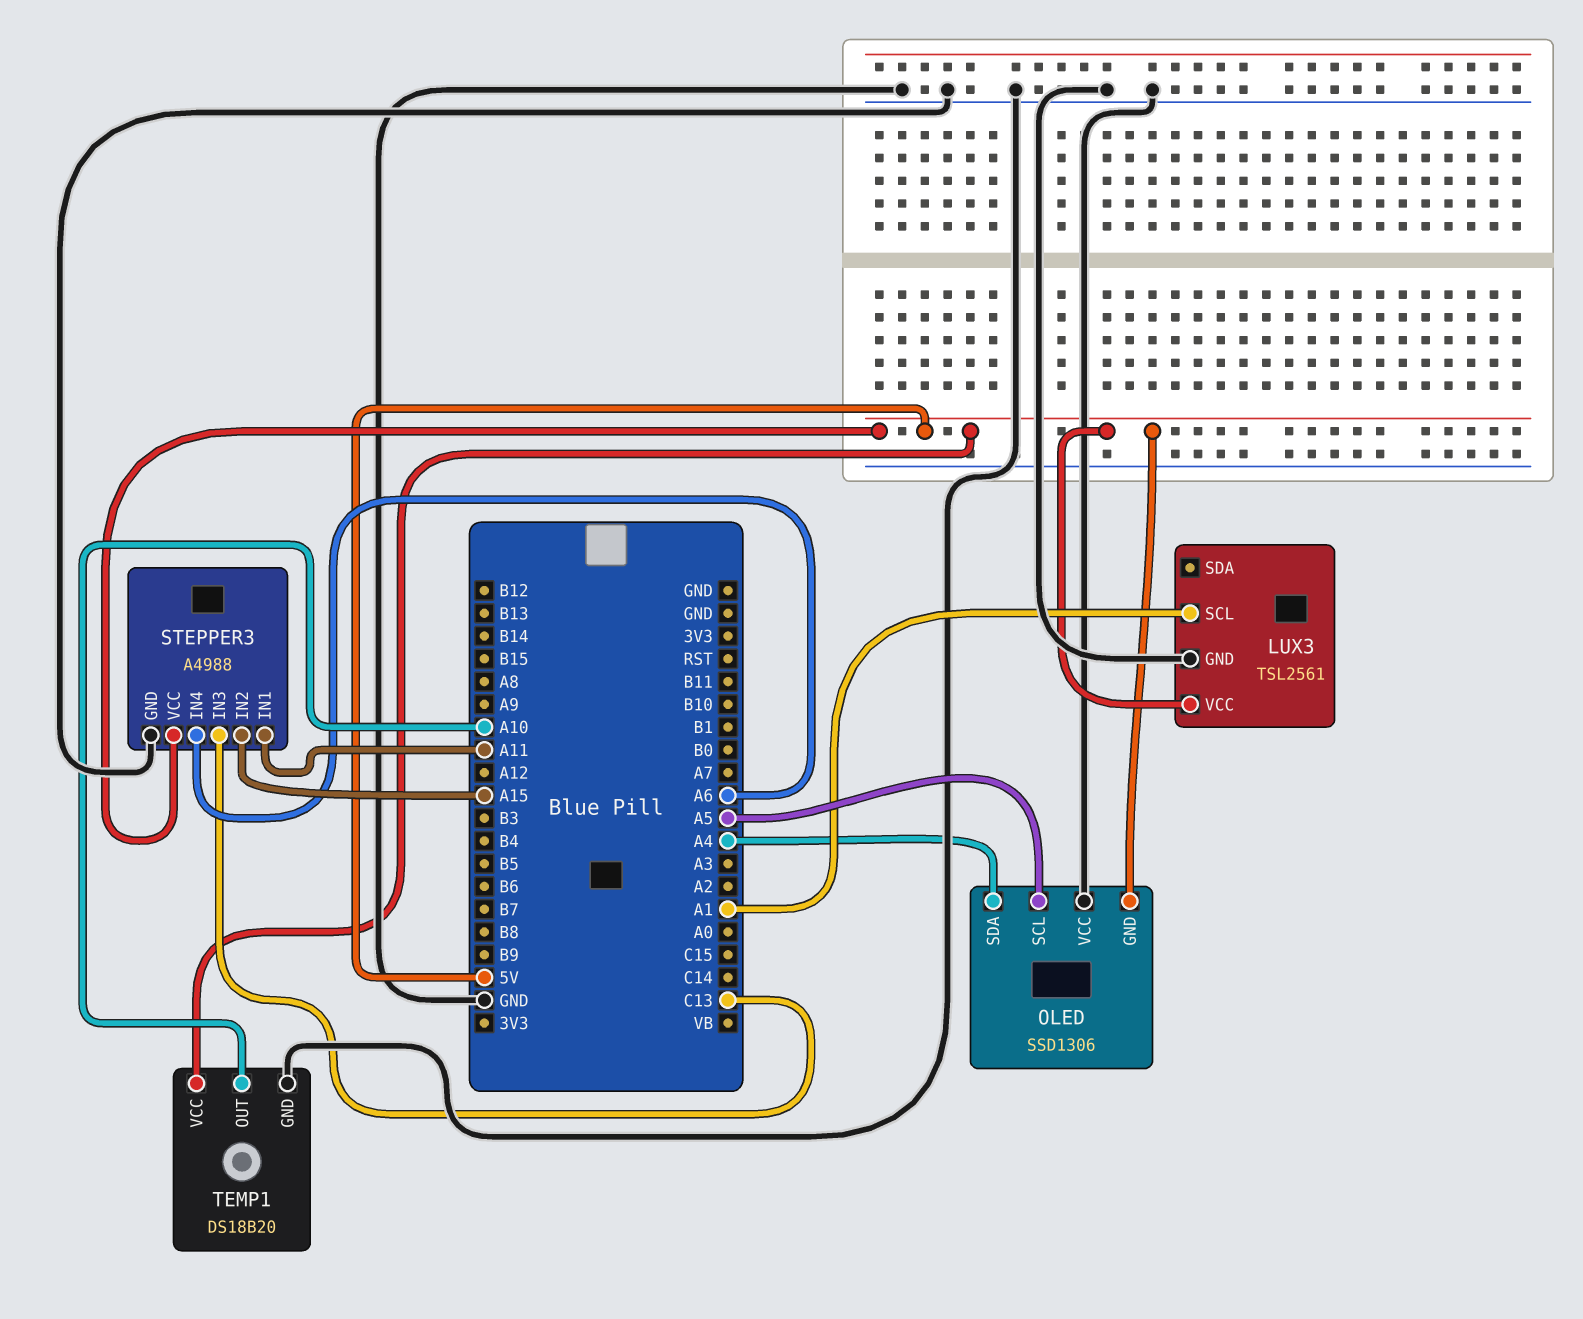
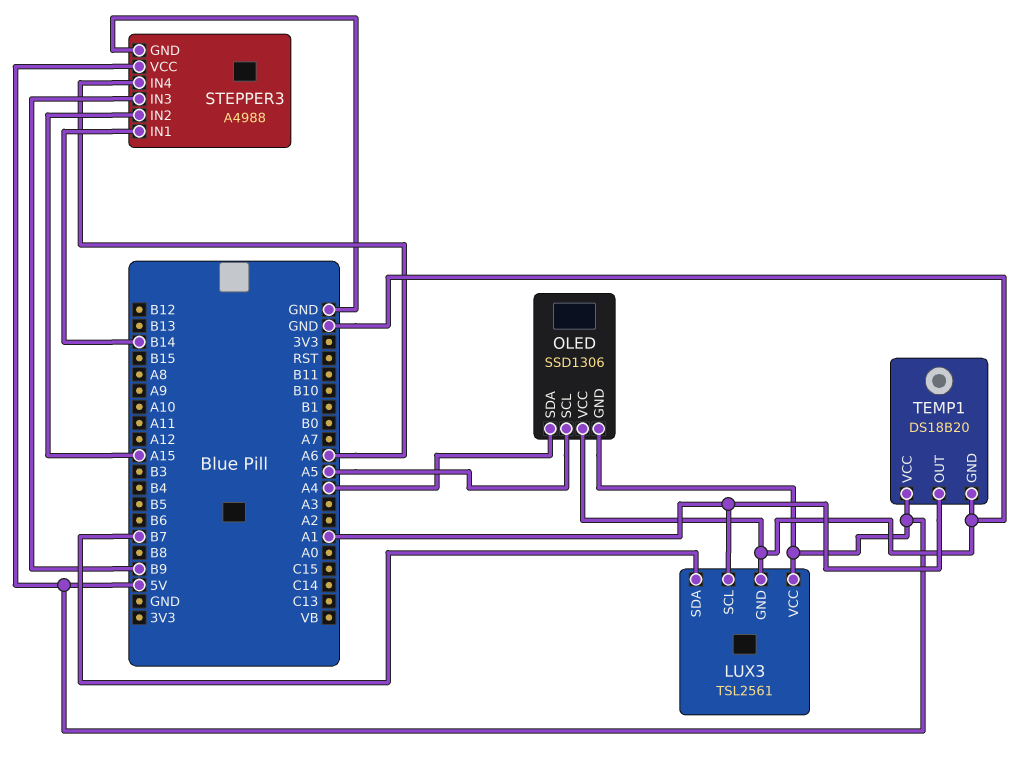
LUX3 pin SDA: none -> B7
STEPPER3 pin IN1: A11 -> B14
STEPPER3 pin IN3: C13 -> B9
TEMP1 pin OUT: A10 -> A1

